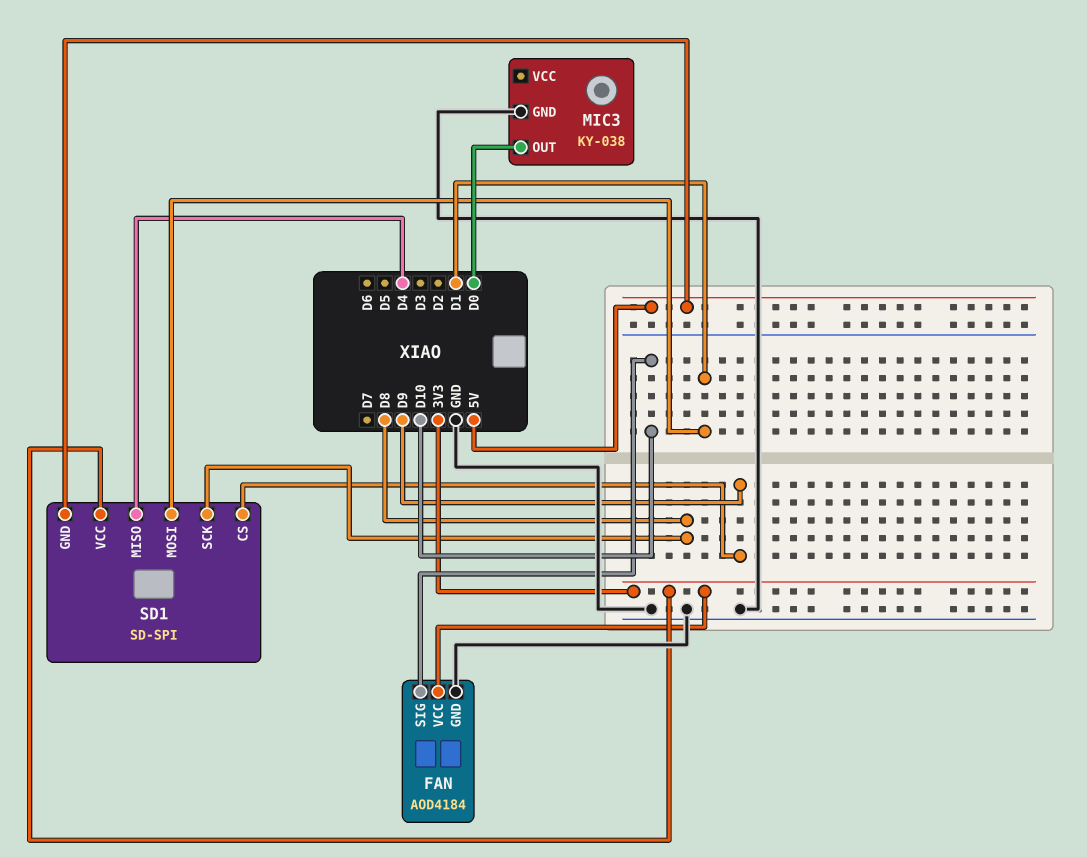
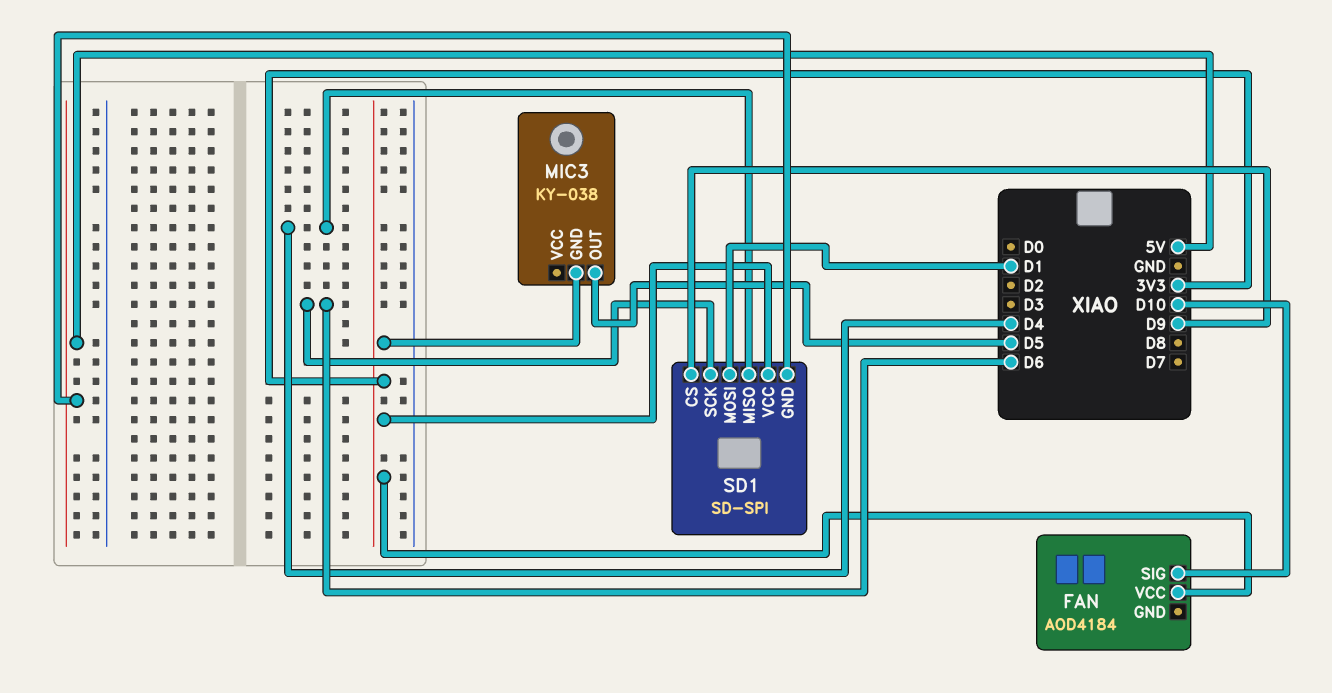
FAN pin GND: GND -> none
MIC3 pin GND: GND -> 3V3
MIC3 pin OUT: D0 -> D5
SD1 pin SCK: D8 -> D6

